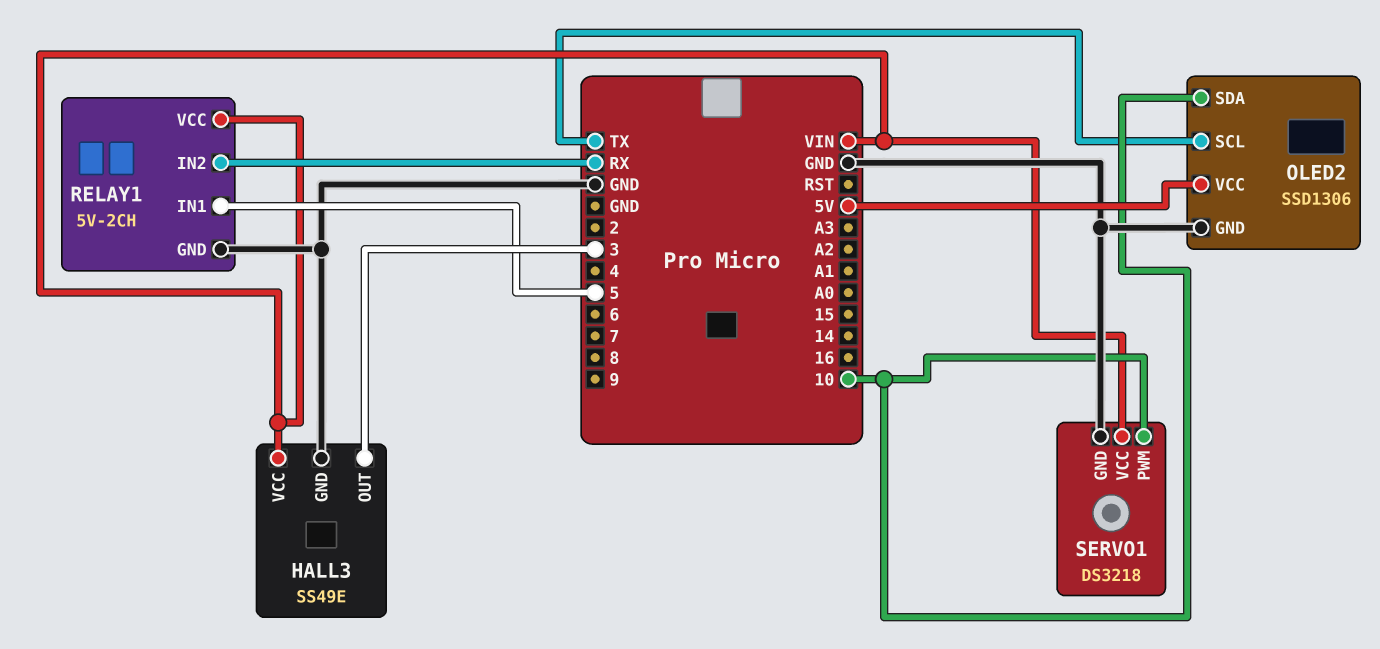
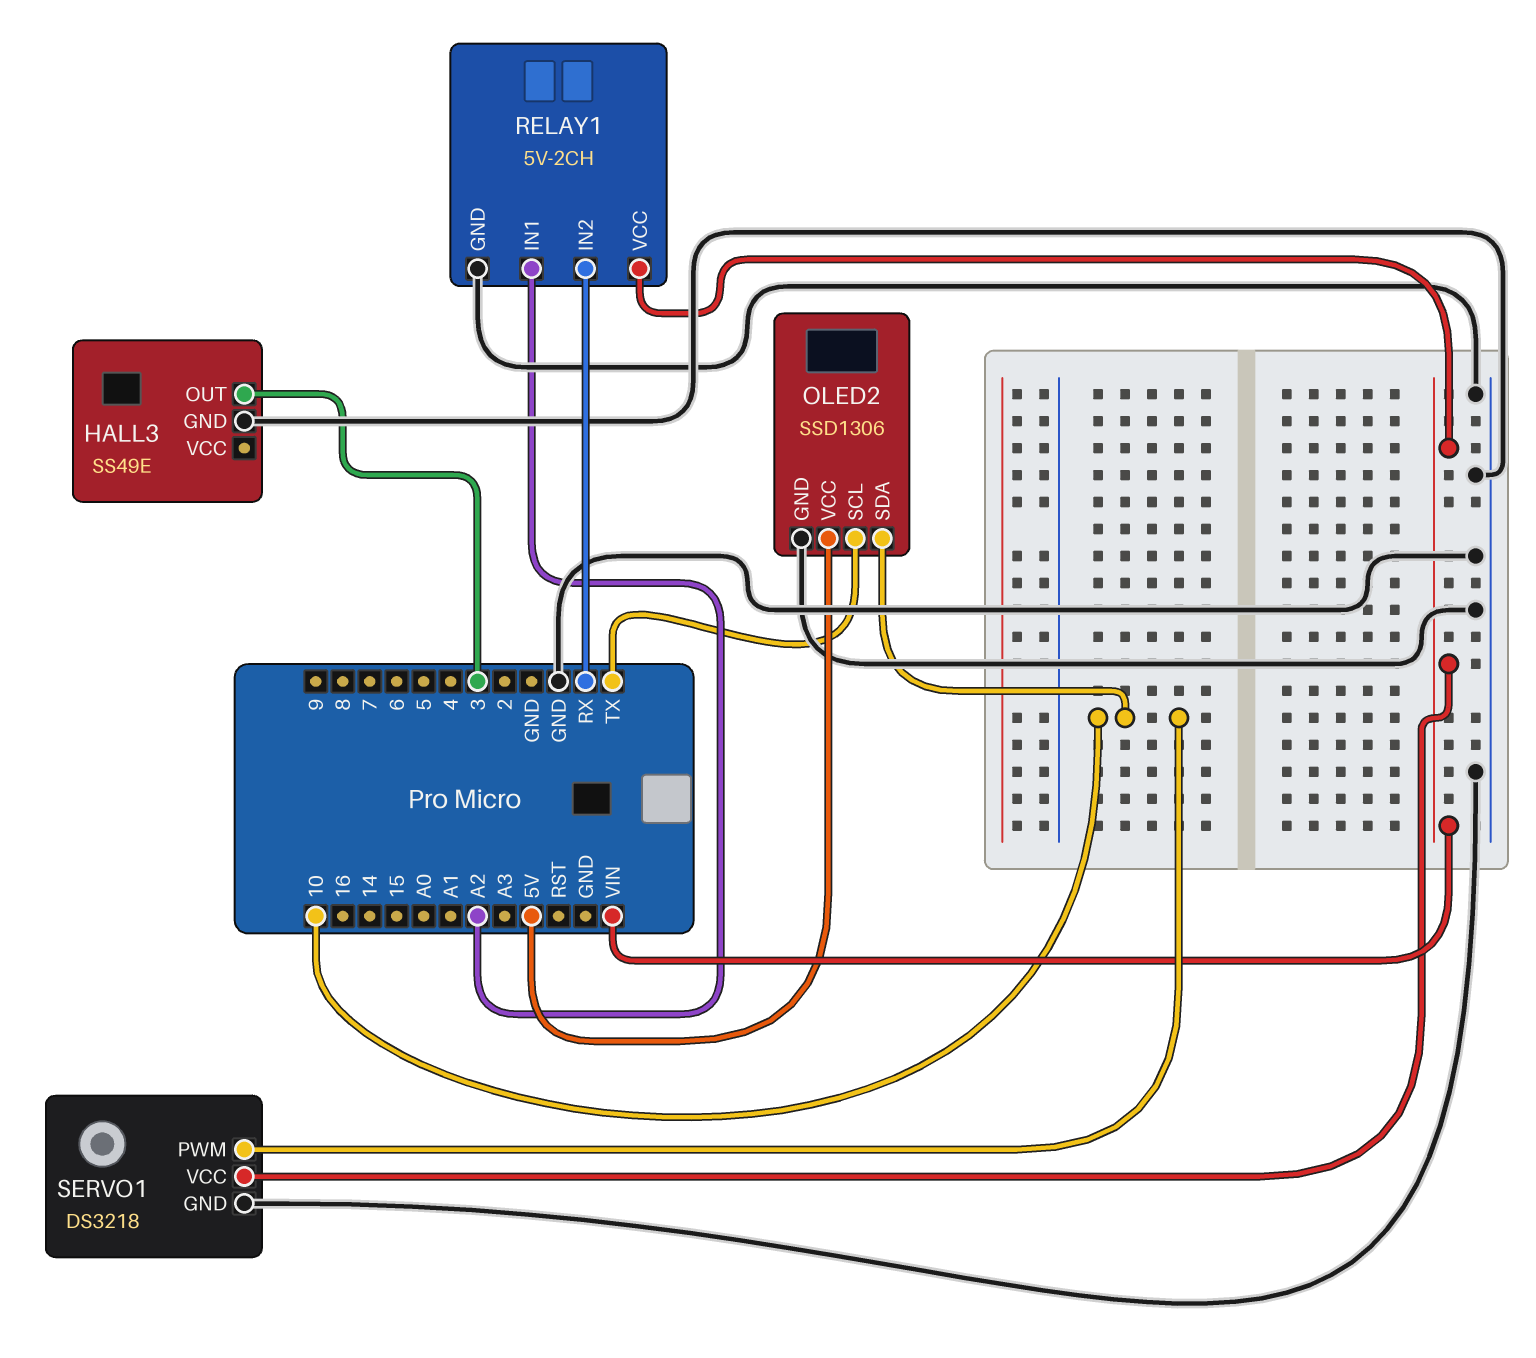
HALL3 pin VCC: VIN -> none
RELAY1 pin IN1: 5 -> A2

